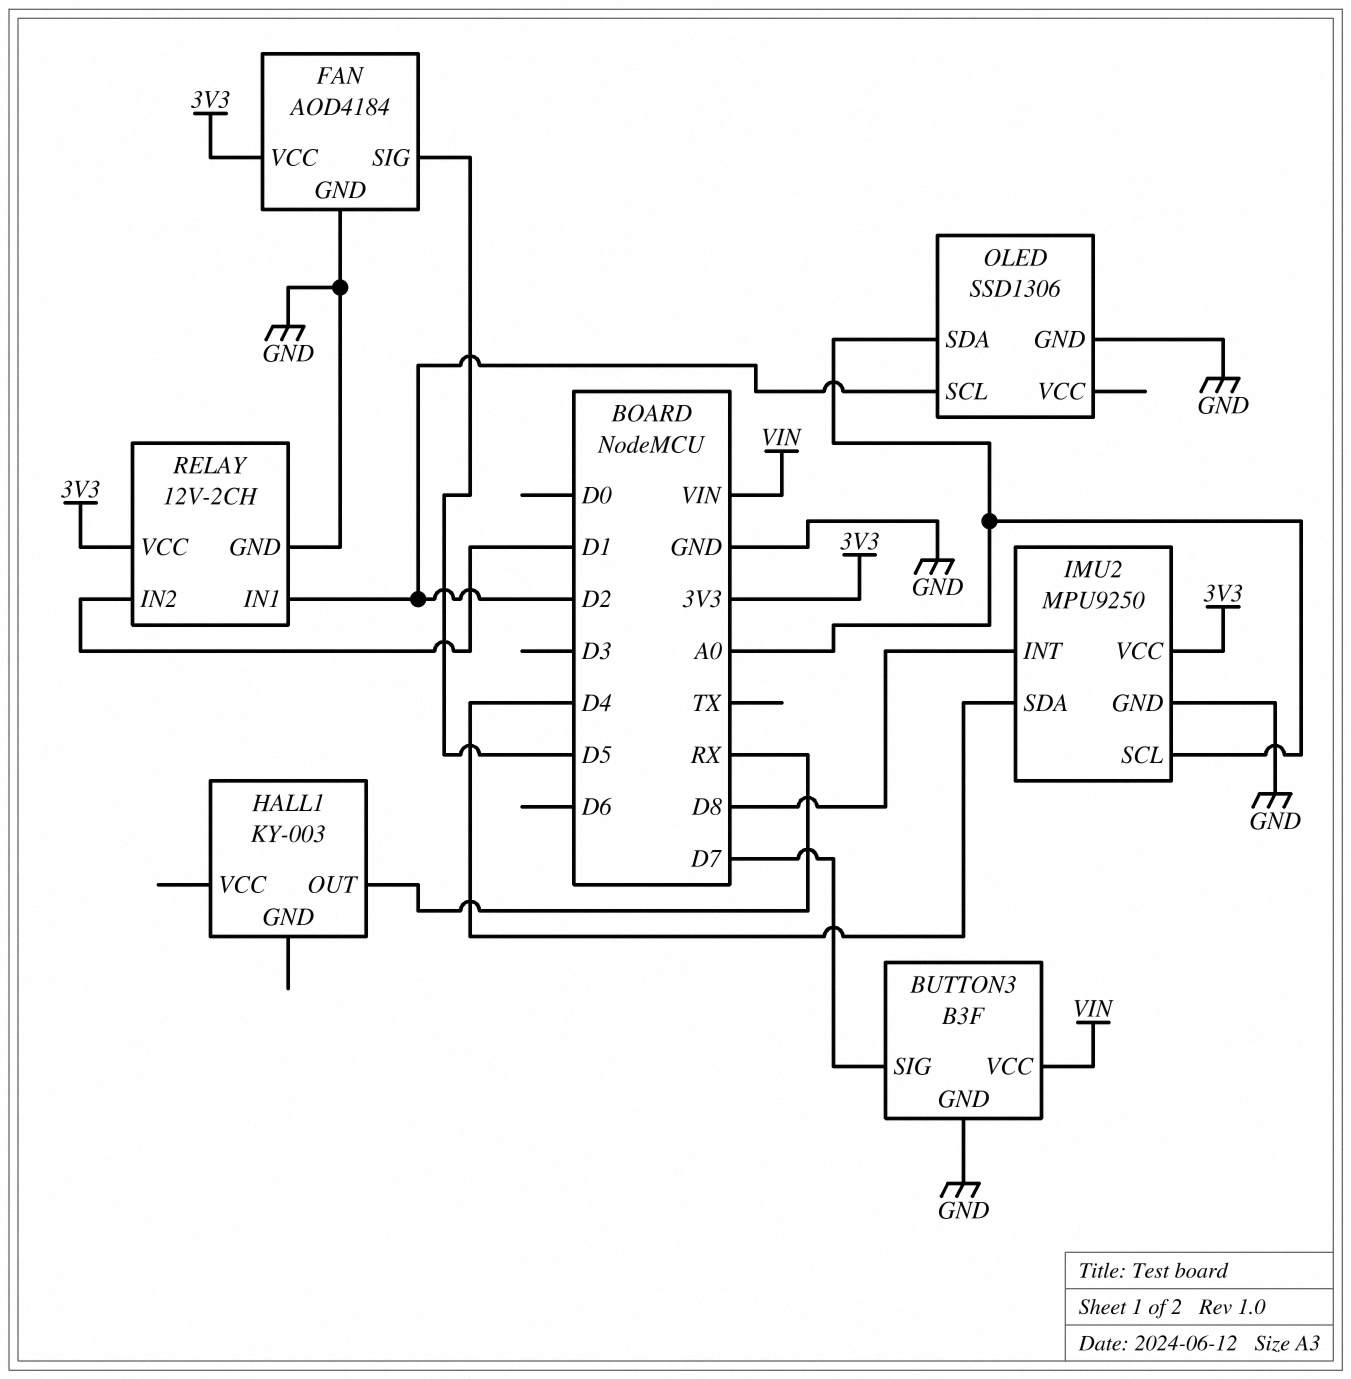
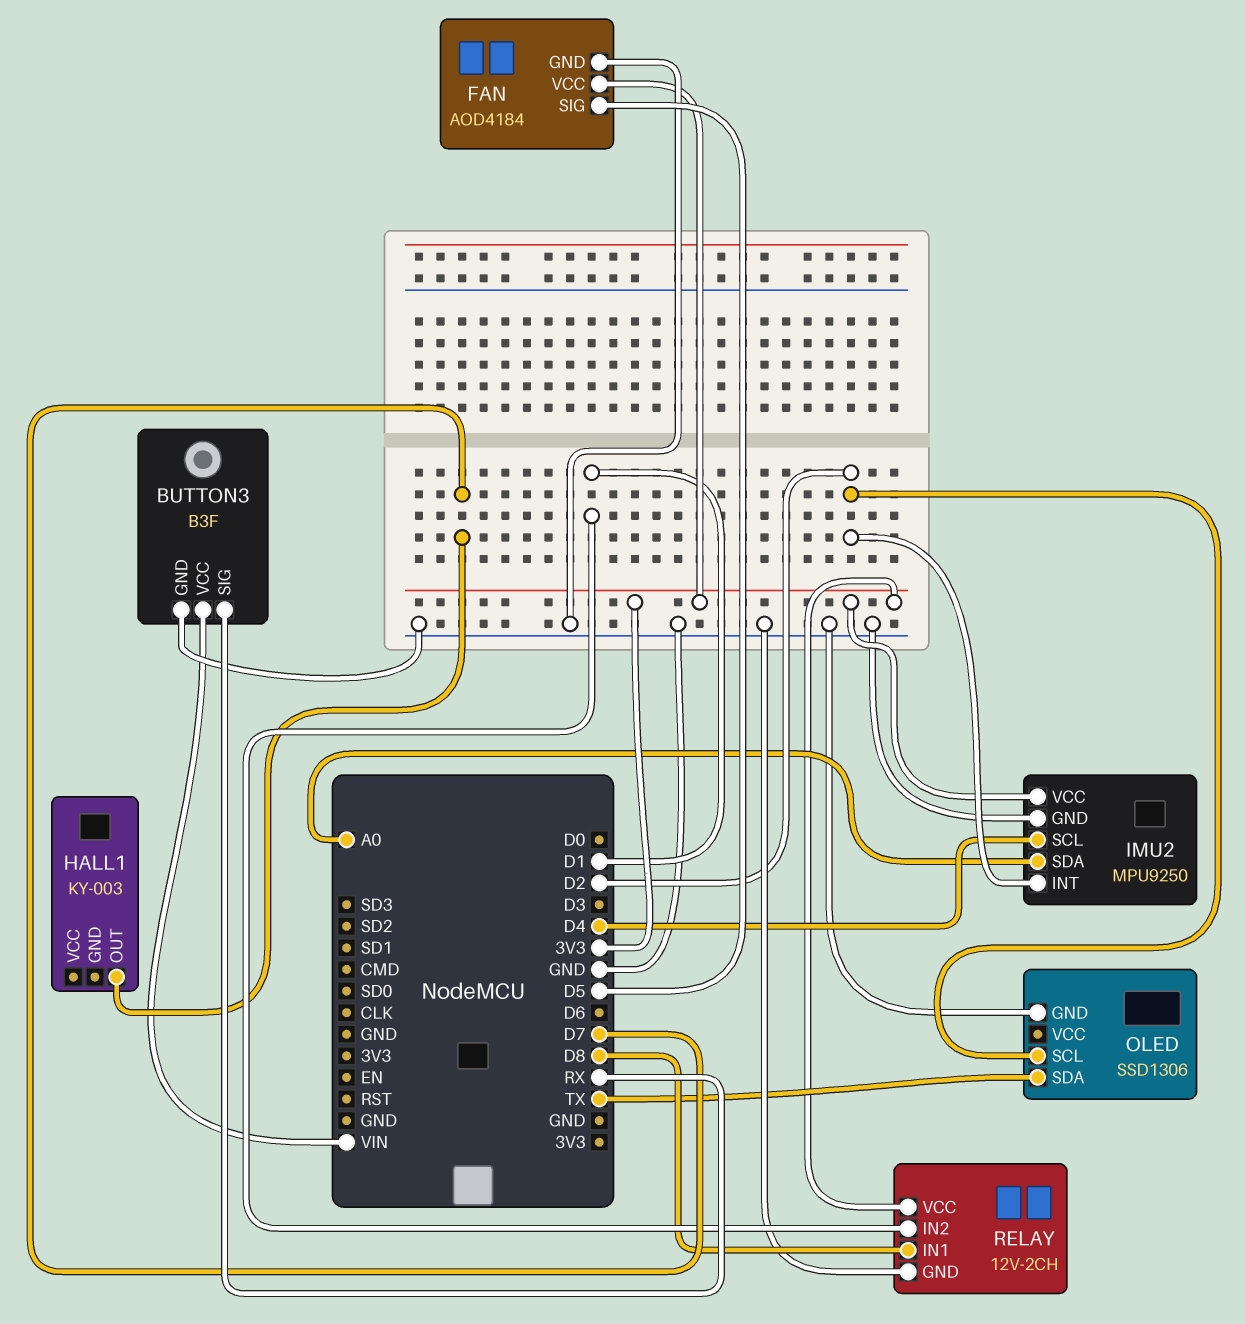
BUTTON3 pin SIG: D7 -> RX
HALL1 pin OUT: RX -> D7
IMU2 pin INT: D8 -> D2
IMU2 pin SCL: A0 -> D4
IMU2 pin SDA: D4 -> A0
OLED pin SDA: A0 -> TX
RELAY pin IN1: D2 -> D8

